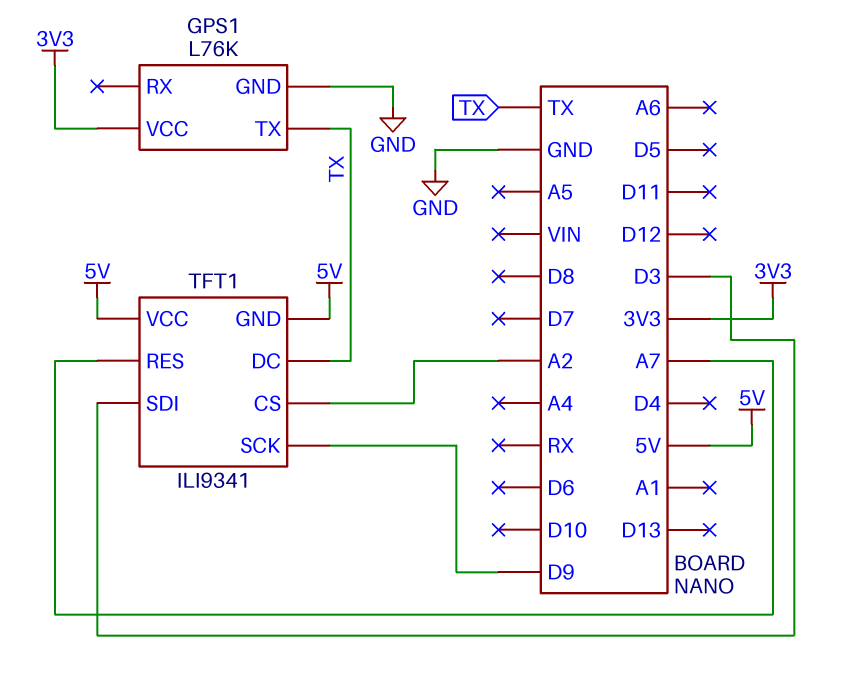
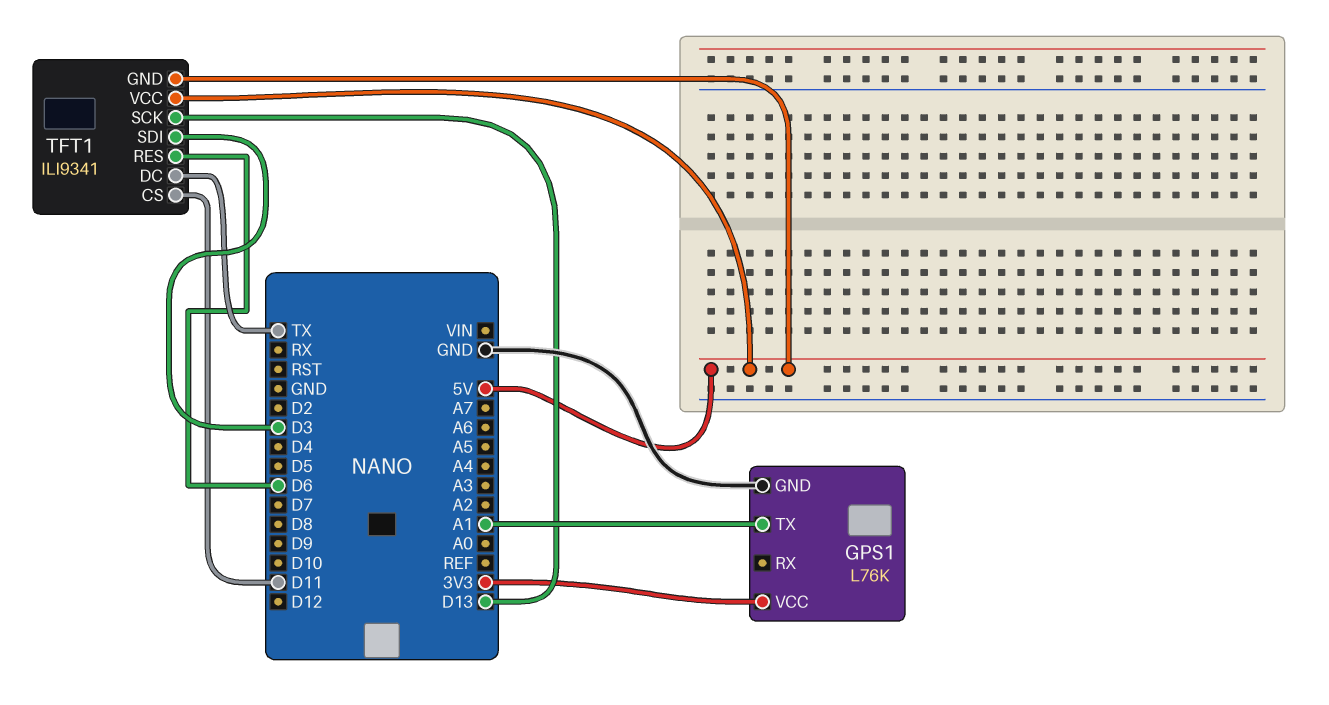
GPS1 pin TX: TX -> A1
TFT1 pin CS: A2 -> D11
TFT1 pin RES: A7 -> D6
TFT1 pin SCK: D9 -> D13

